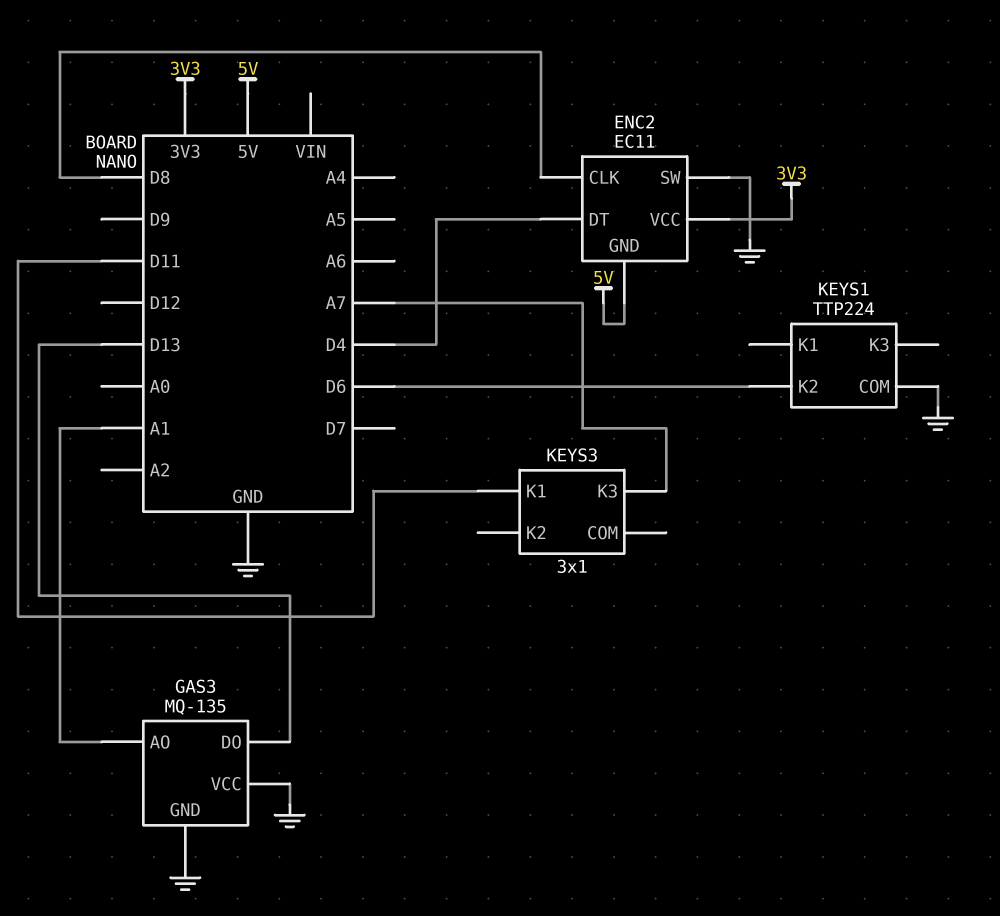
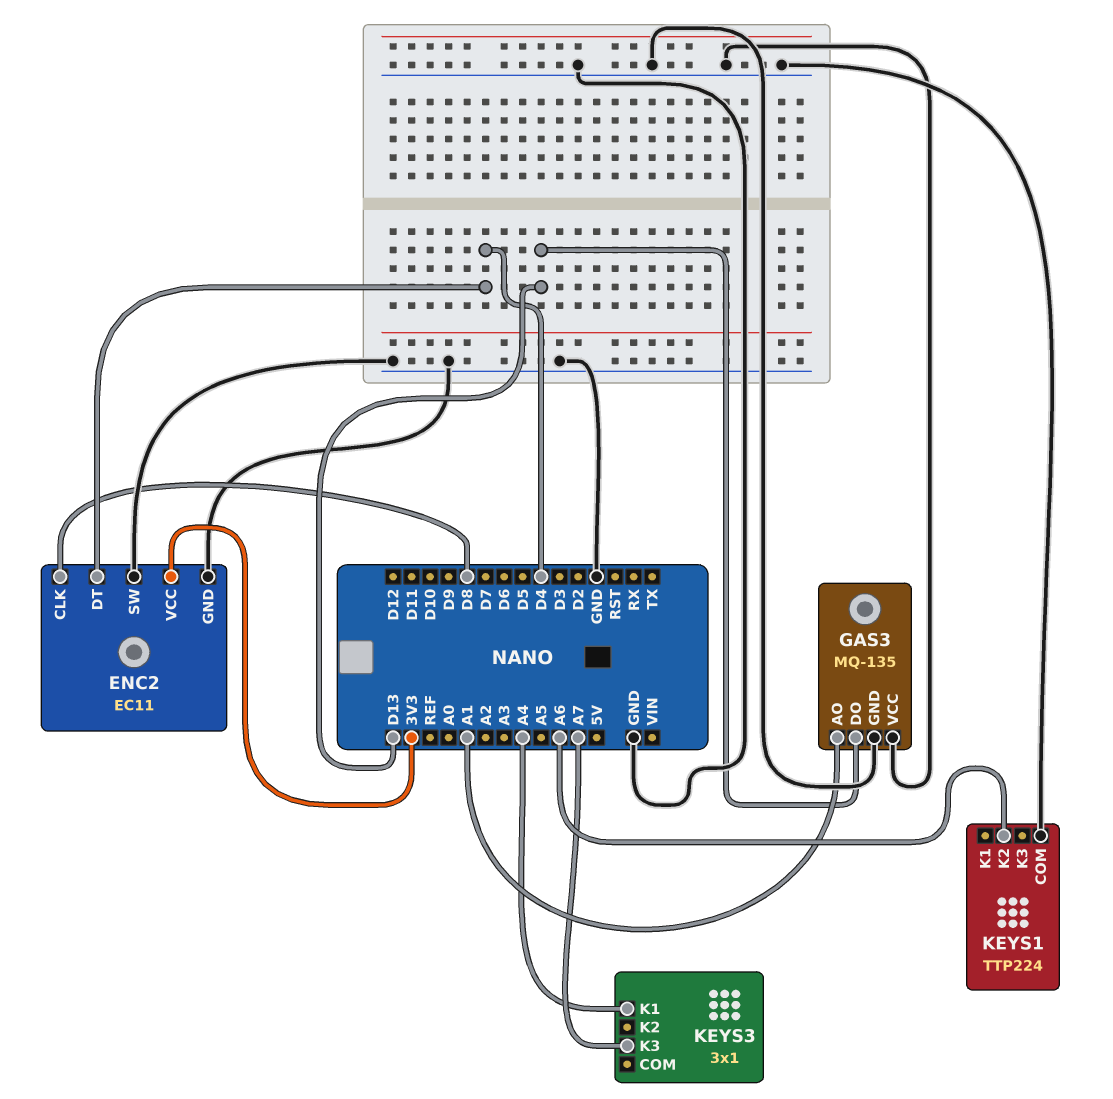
ENC2 pin GND: 5V -> GND
KEYS1 pin K2: D6 -> A6
KEYS3 pin K1: D11 -> A4

